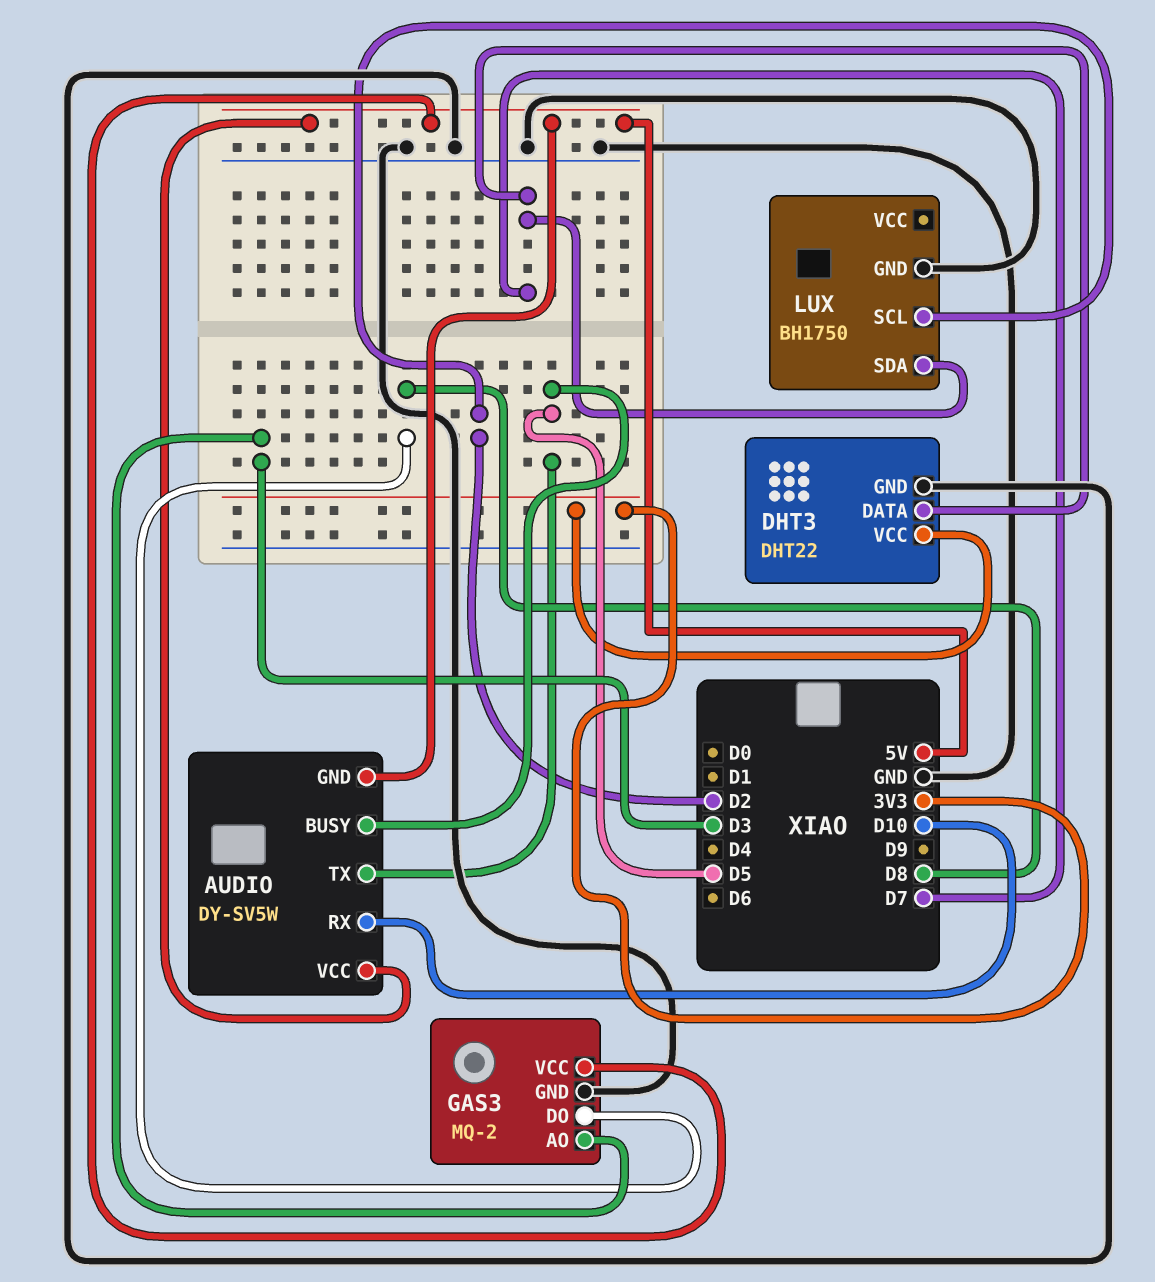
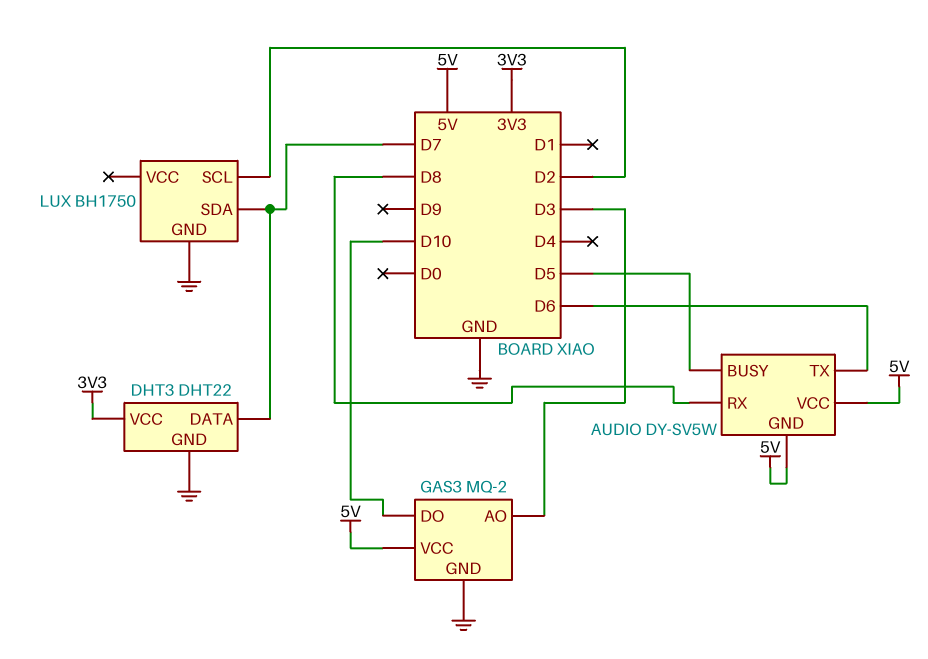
AUDIO pin RX: D10 -> D8
AUDIO pin TX: D5 -> D6
GAS3 pin DO: D8 -> D10

